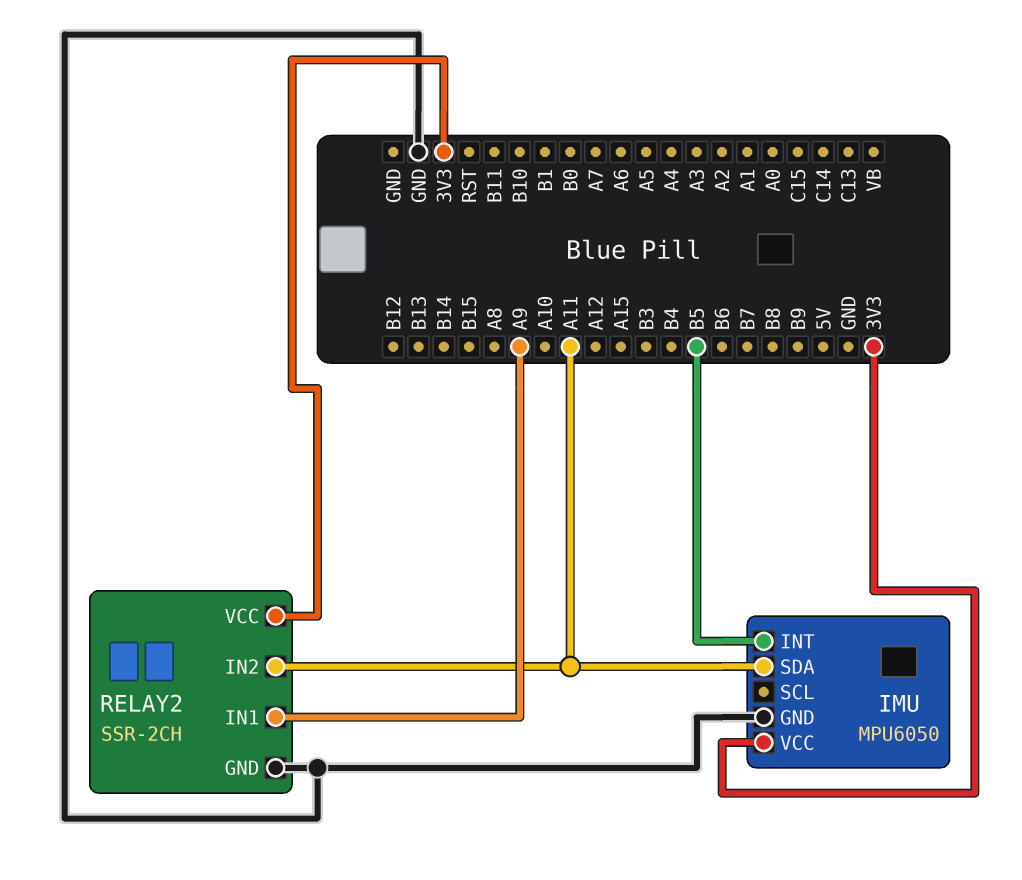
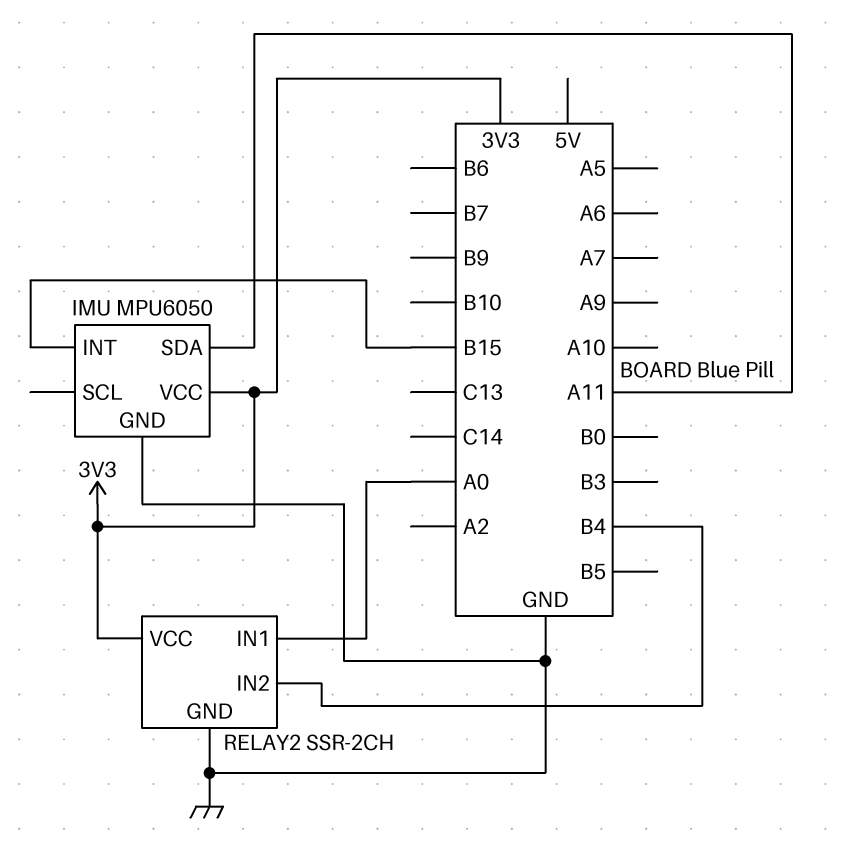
IMU pin INT: B5 -> B15
RELAY2 pin IN1: A9 -> A0
RELAY2 pin IN2: A11 -> B4

